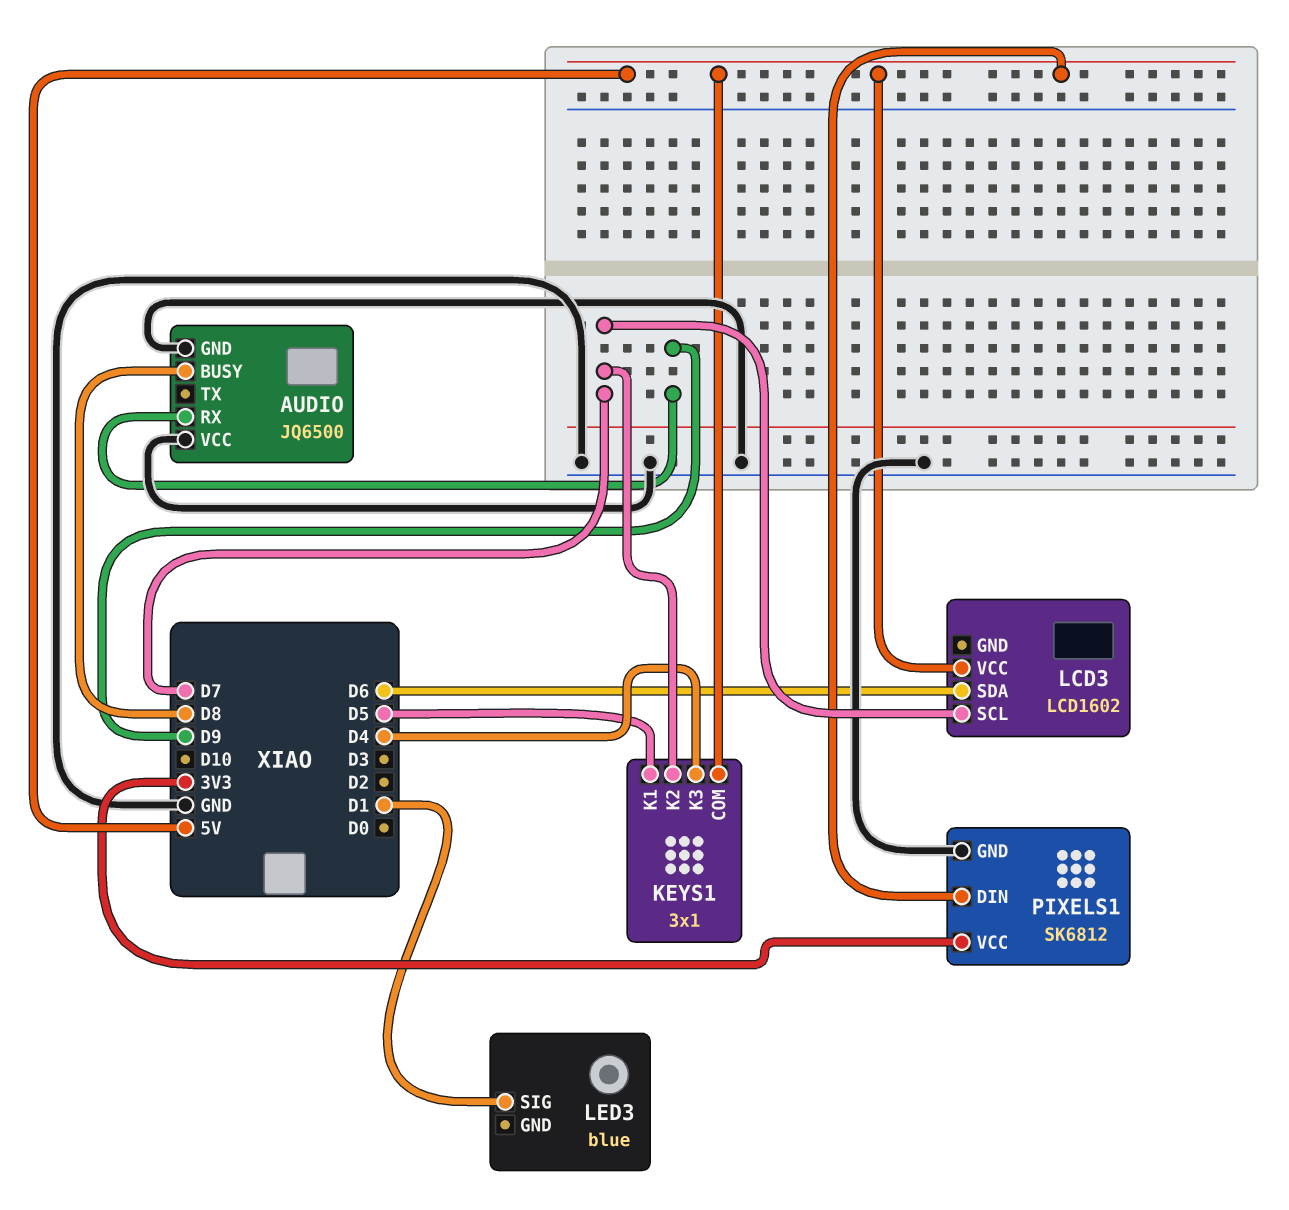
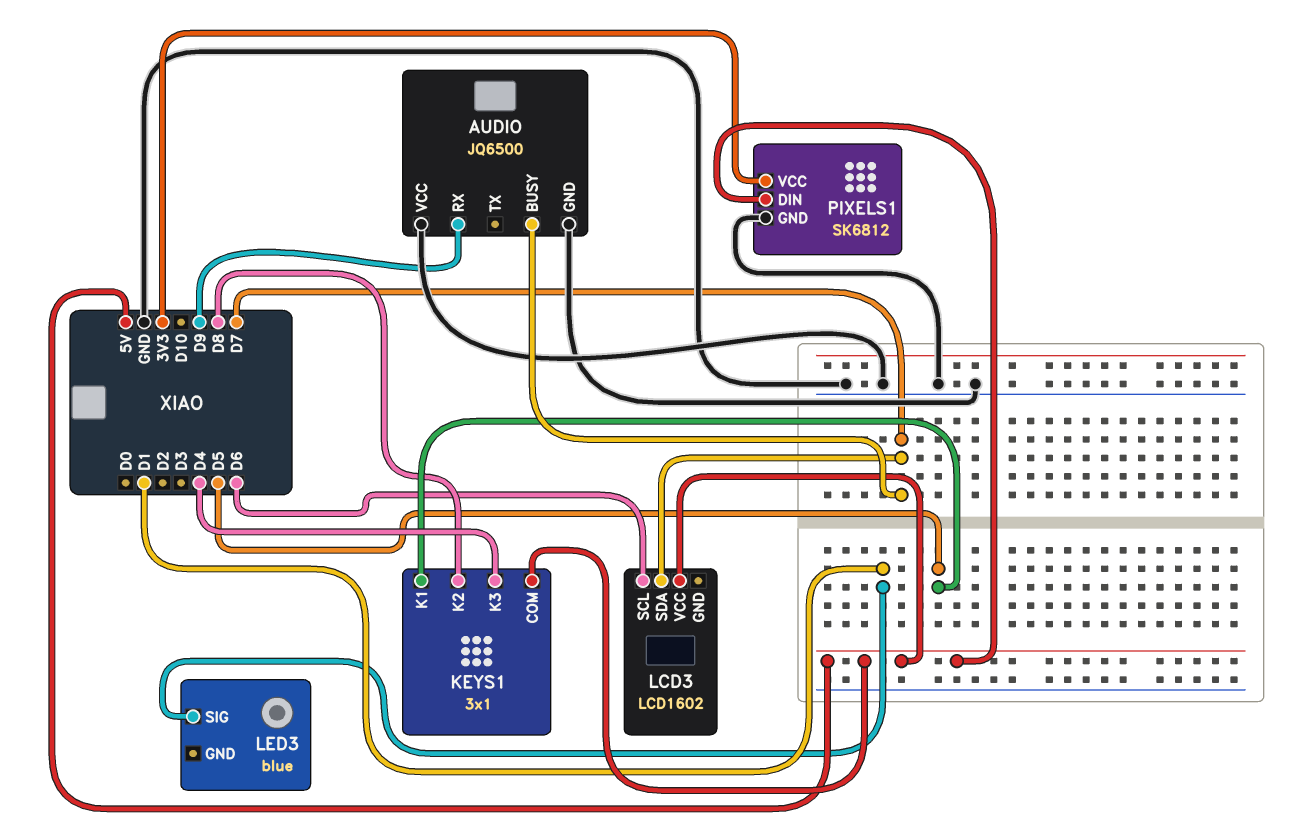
AUDIO pin BUSY: D8 -> D7
KEYS1 pin K2: D7 -> D8
LCD3 pin SCL: D7 -> D6
LCD3 pin SDA: D6 -> D7

